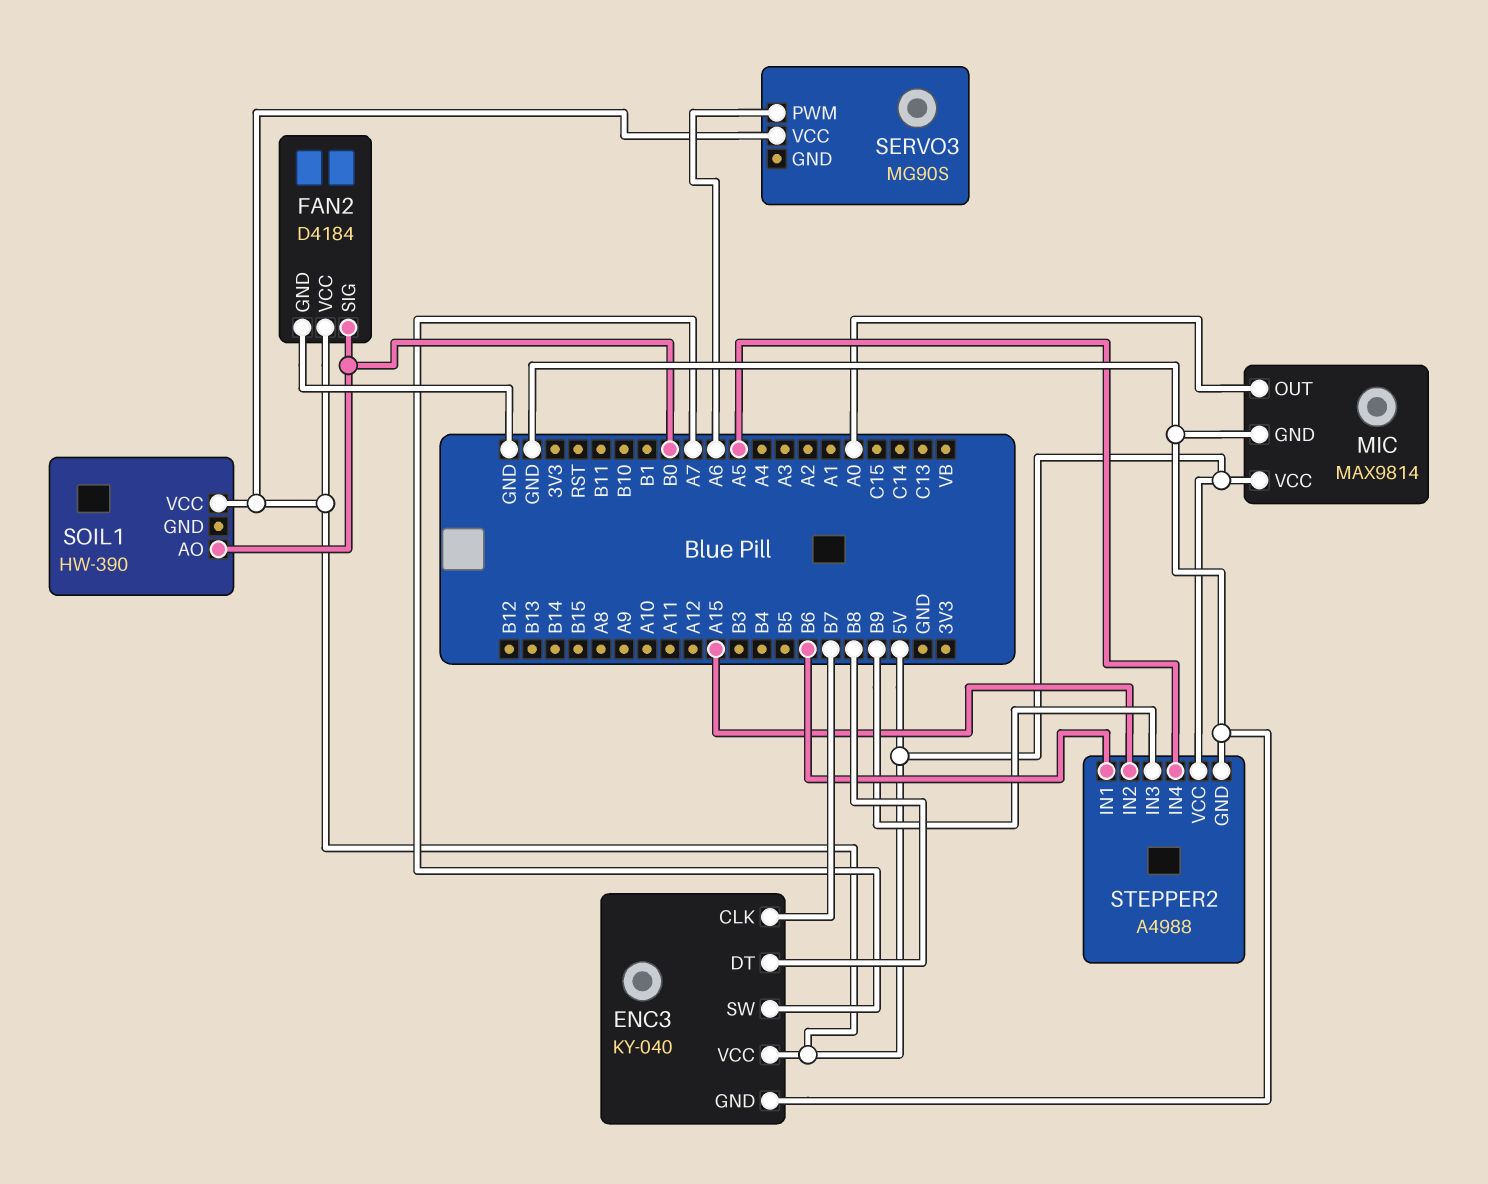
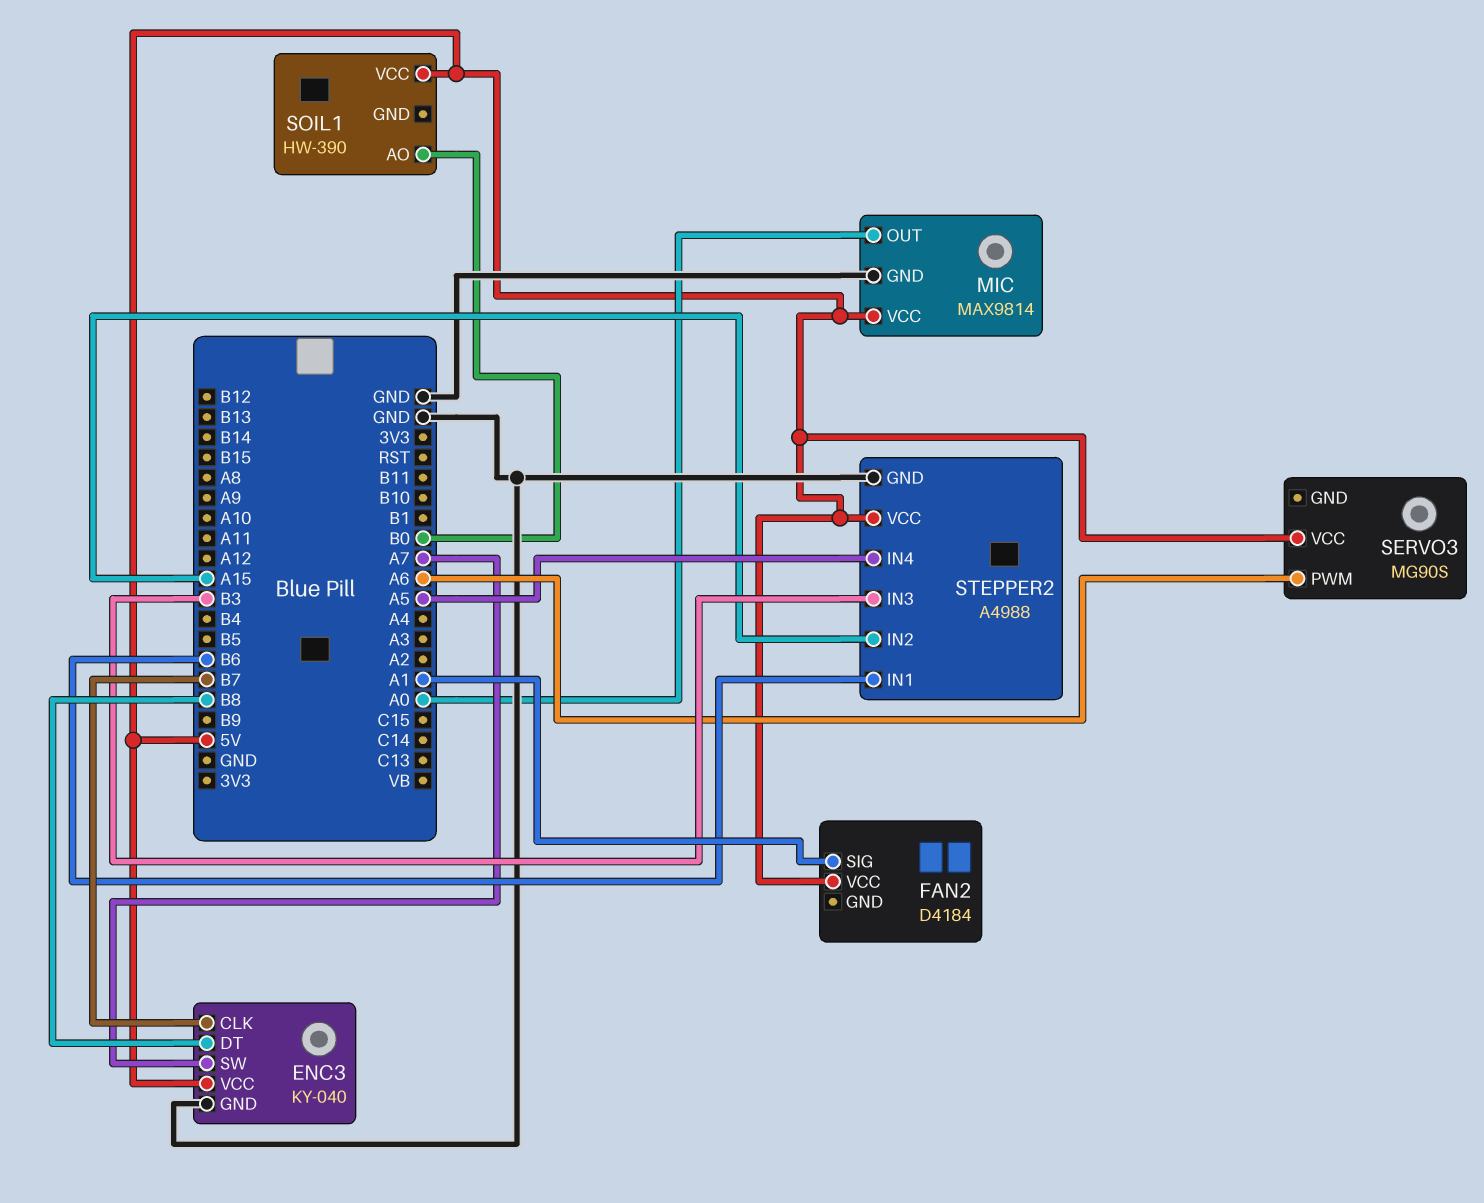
FAN2 pin GND: GND -> none
FAN2 pin SIG: B0 -> A1
STEPPER2 pin IN3: B9 -> B3

